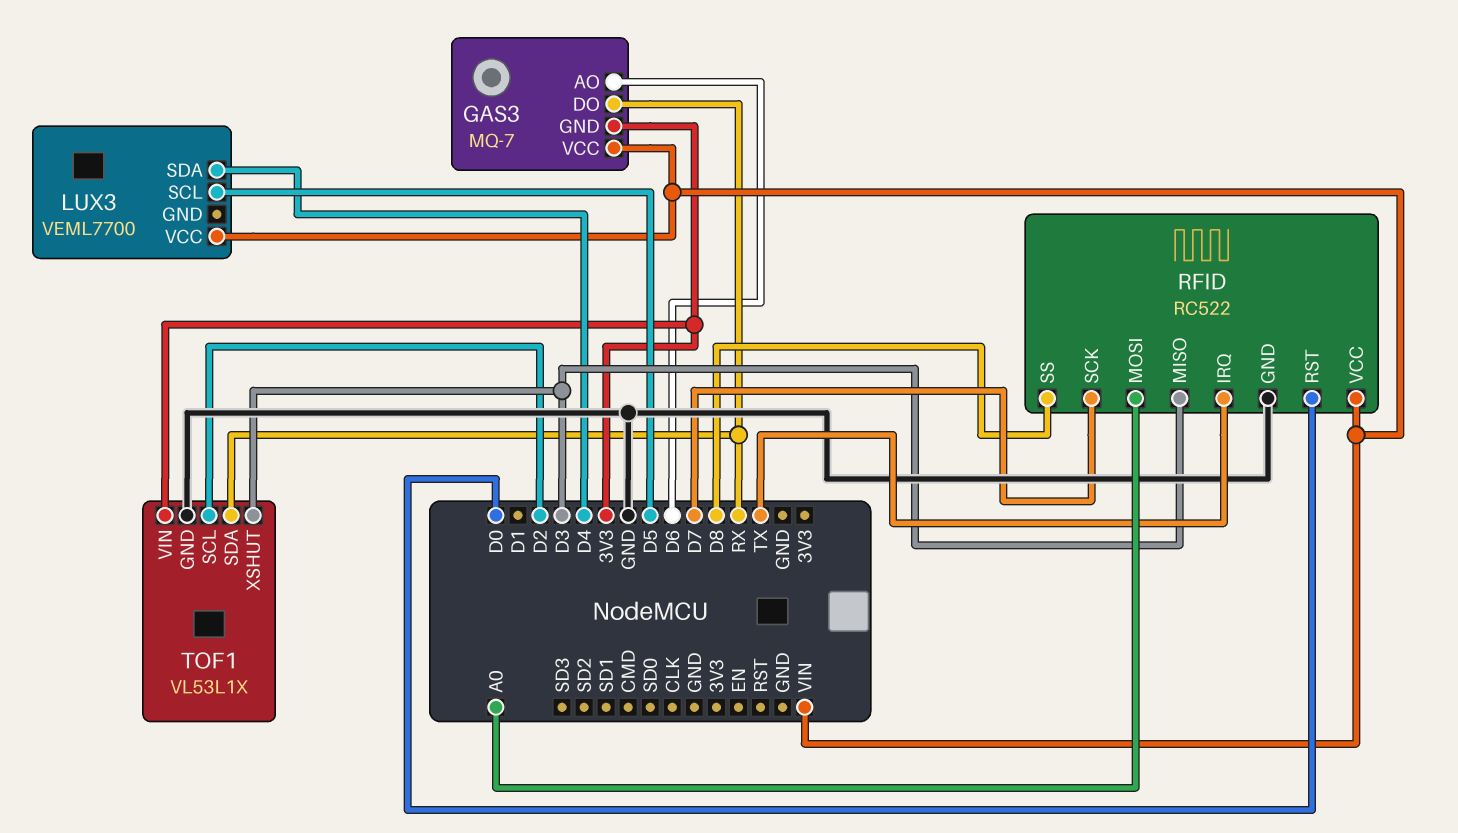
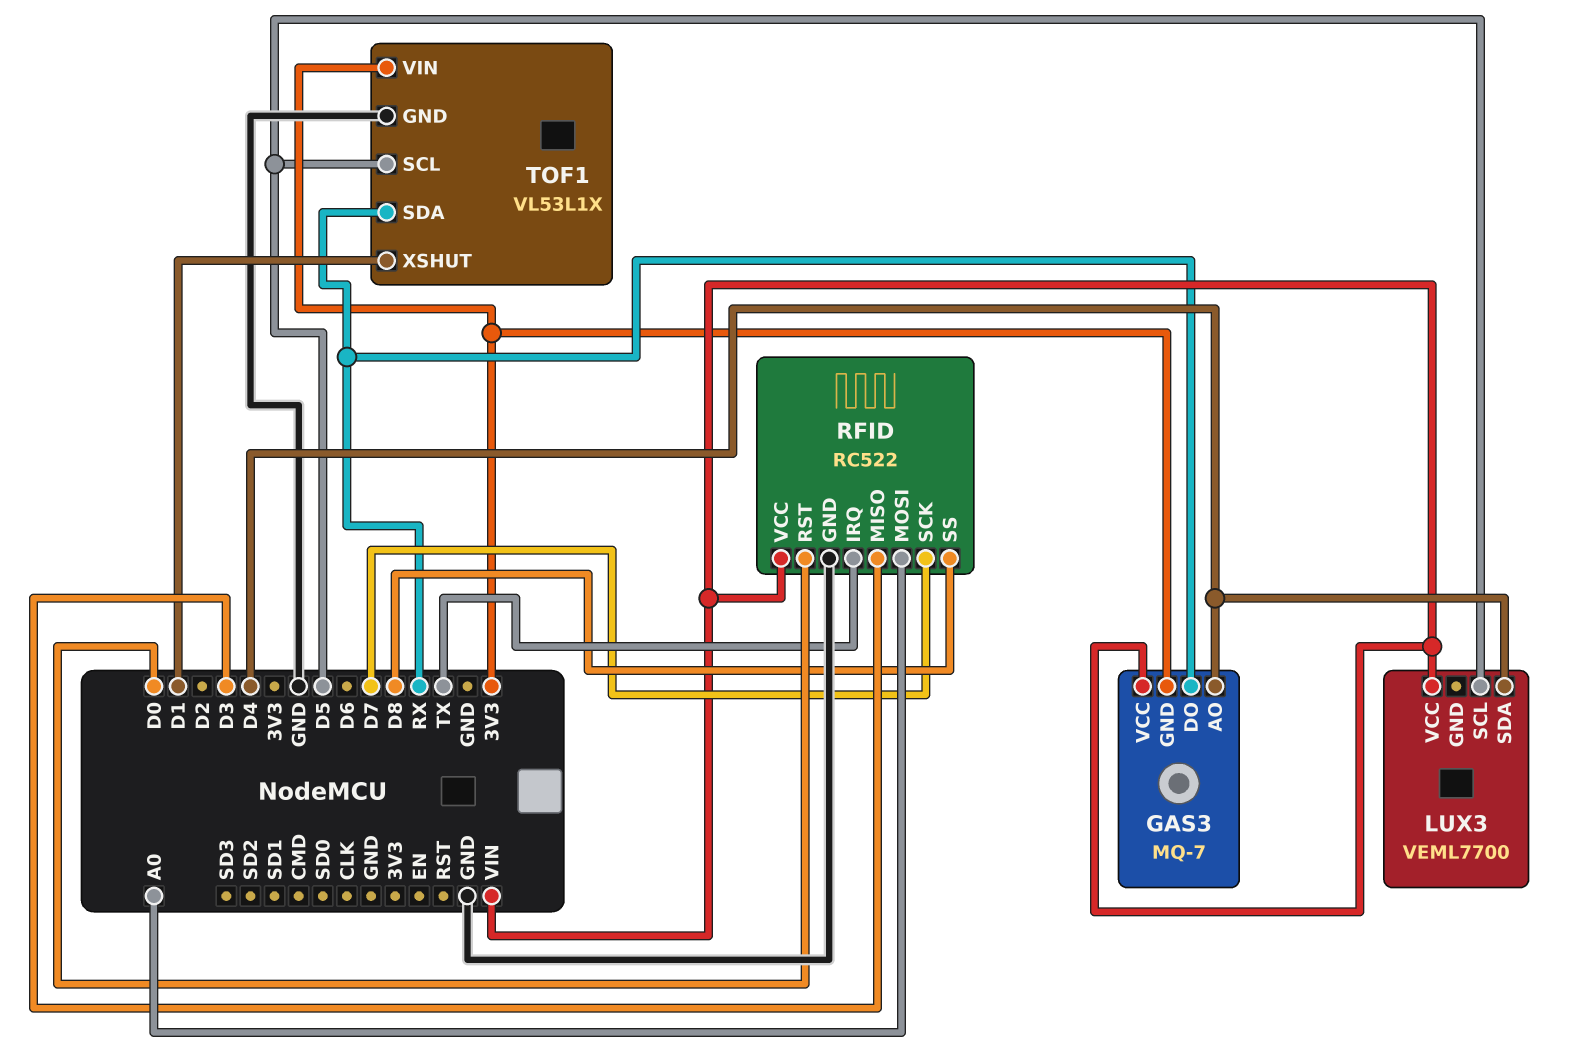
GAS3 pin AO: D6 -> D4
TOF1 pin SCL: D2 -> D5
TOF1 pin XSHUT: D3 -> D1

